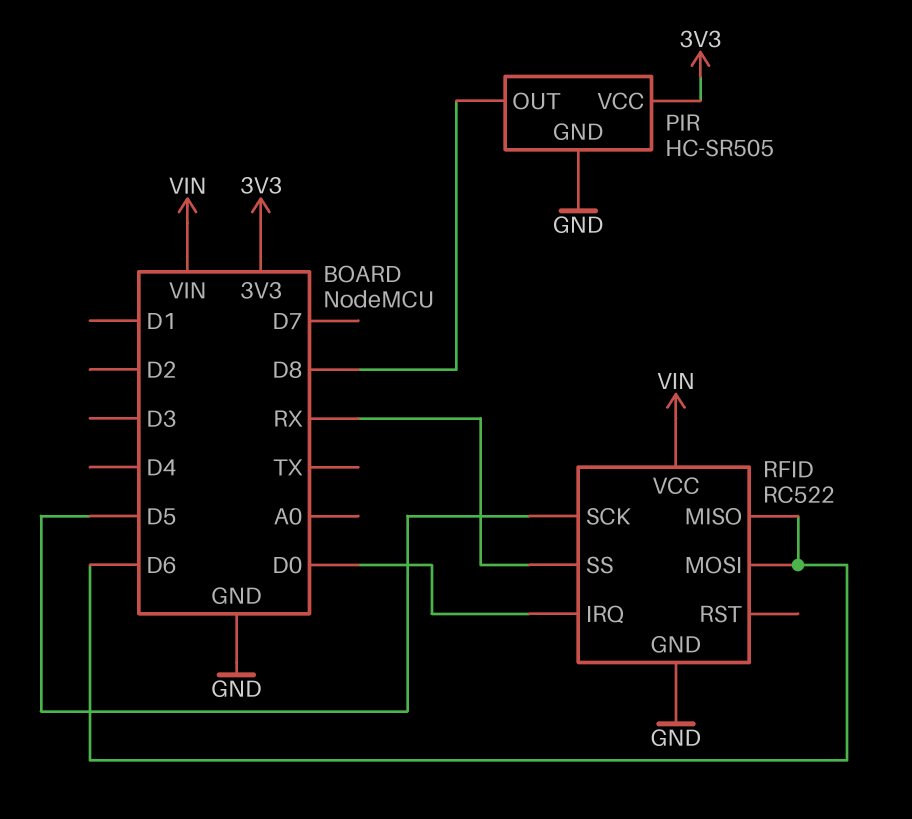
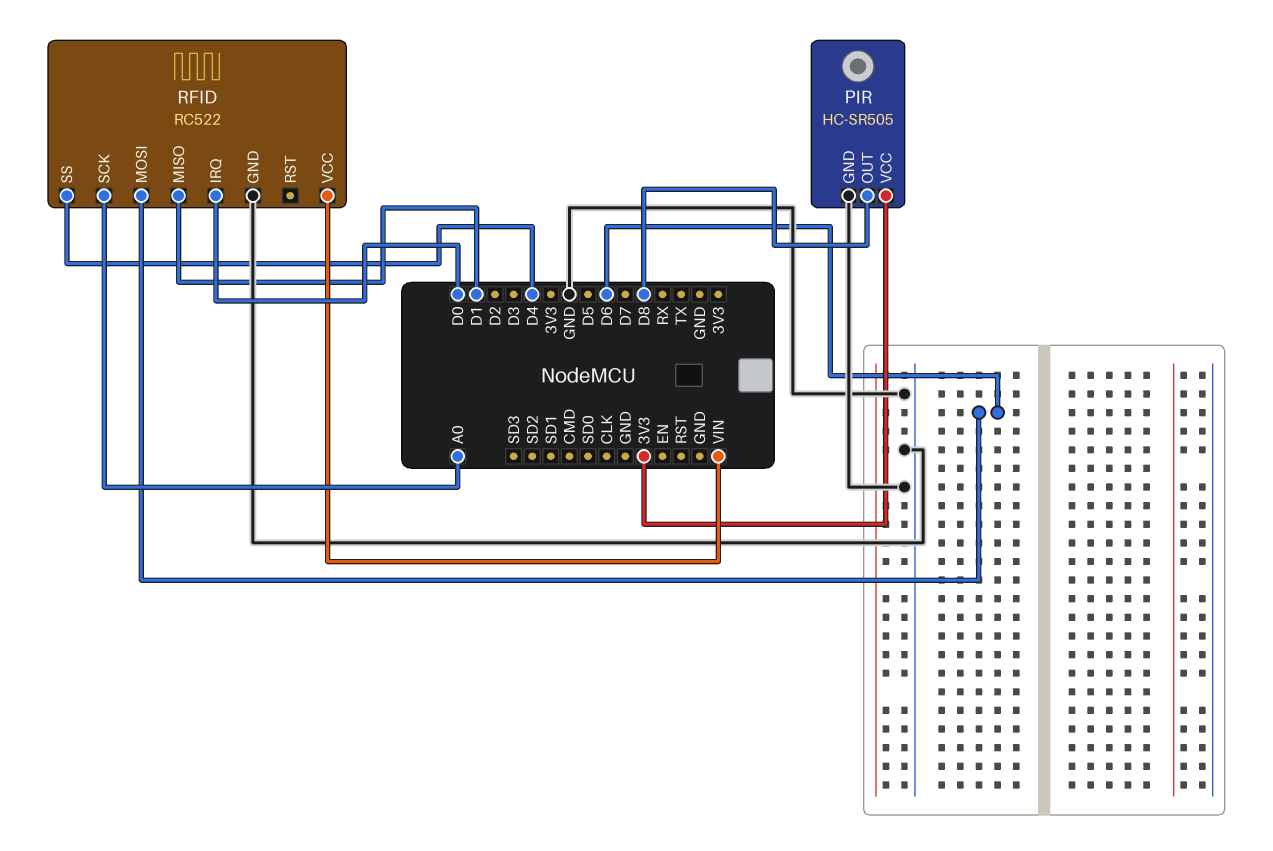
RFID pin MISO: D6 -> D1
RFID pin SCK: D5 -> A0
RFID pin SS: RX -> D4

